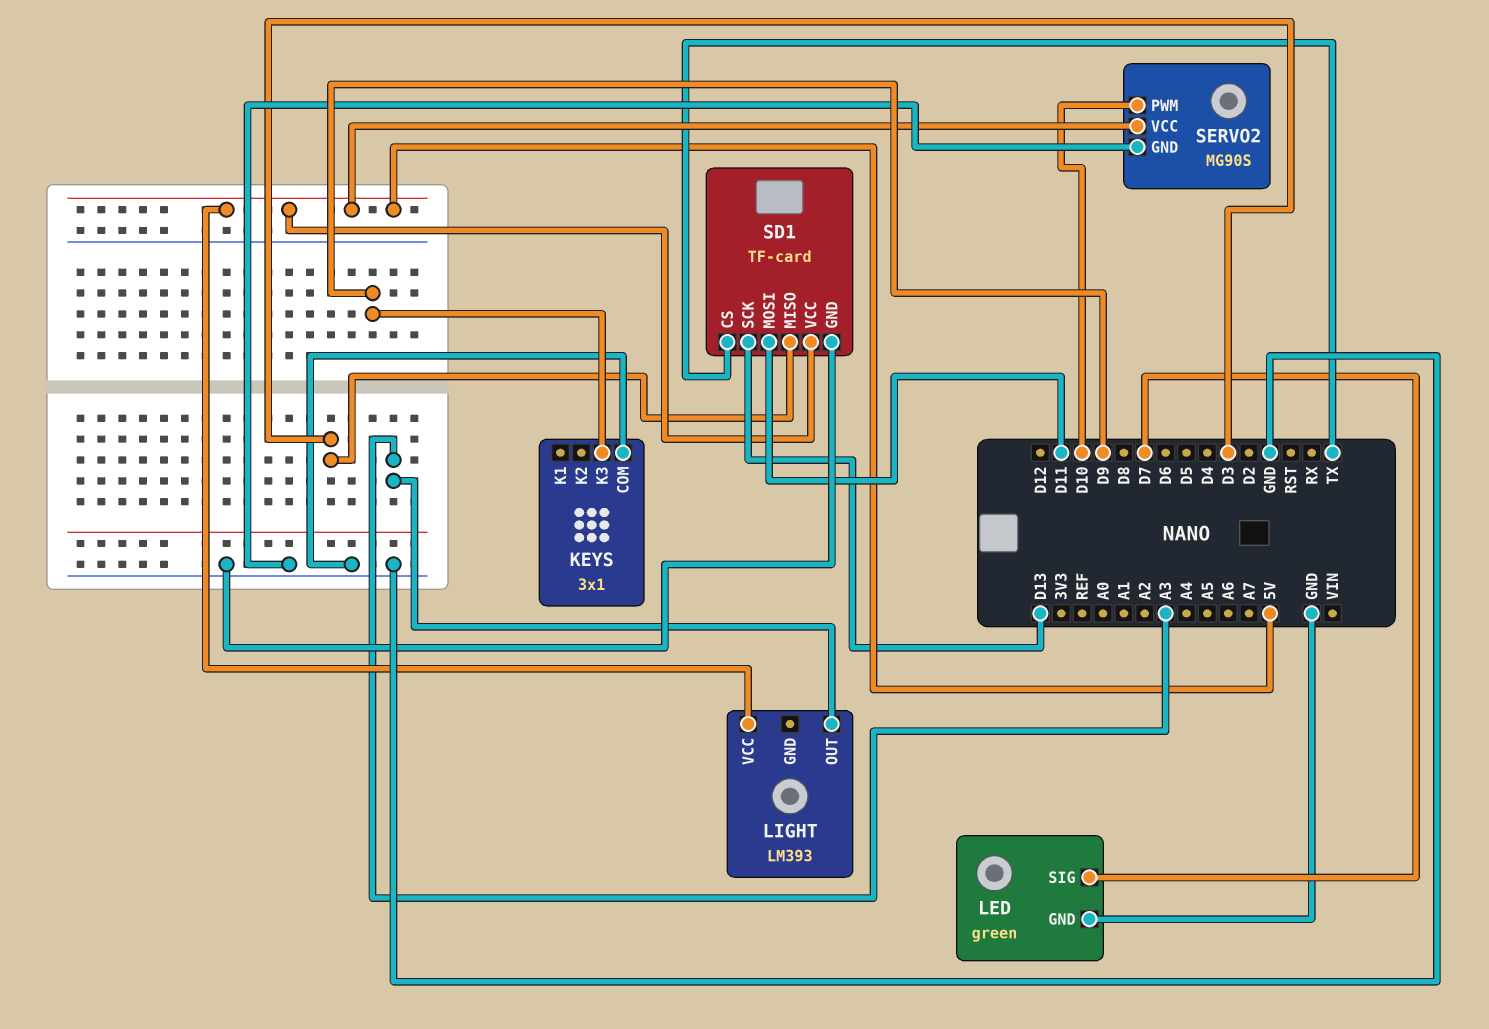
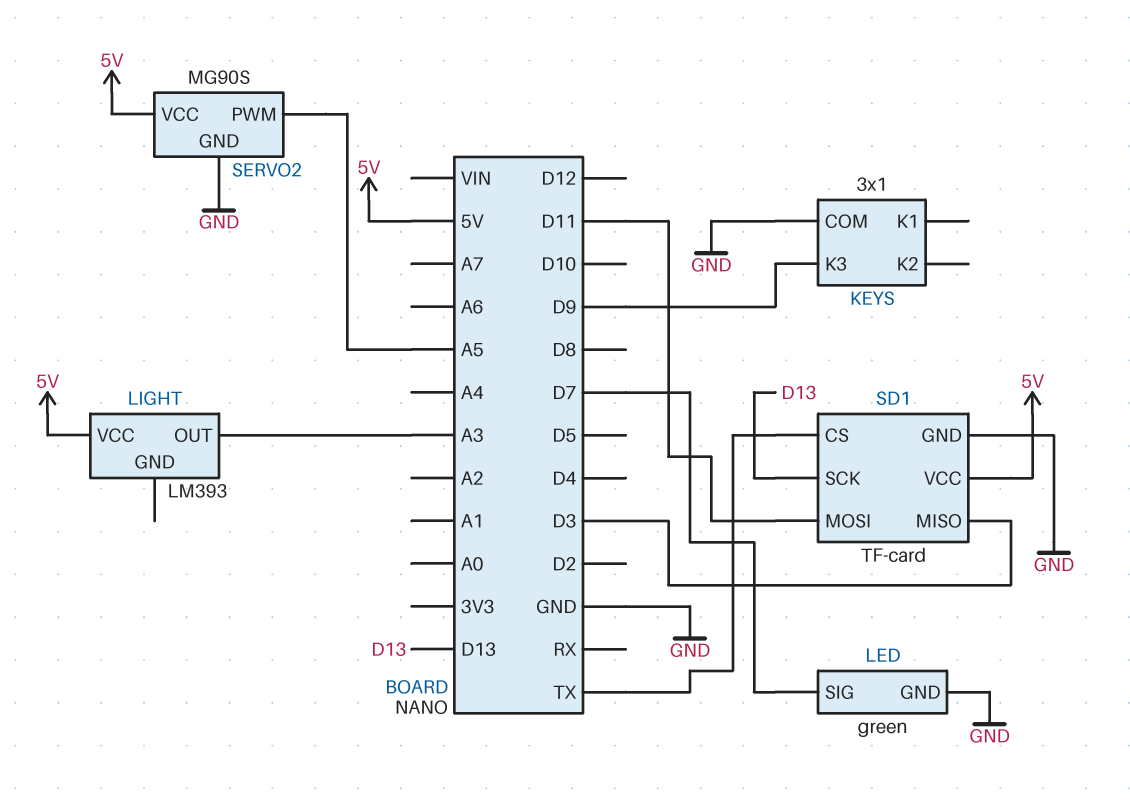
SERVO2 pin PWM: D10 -> A5

